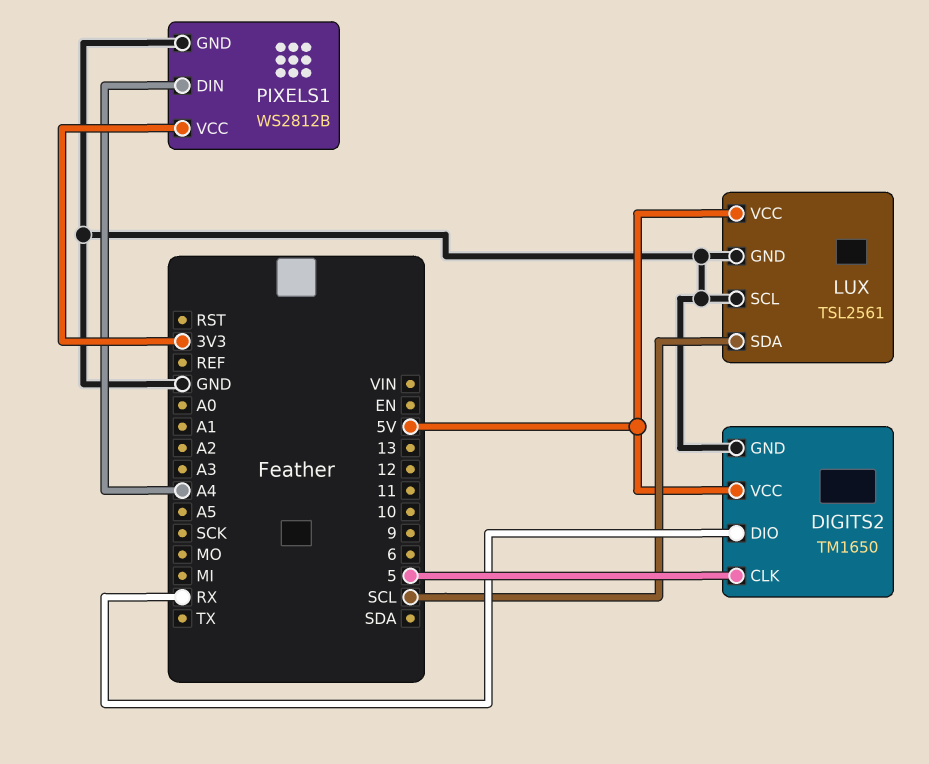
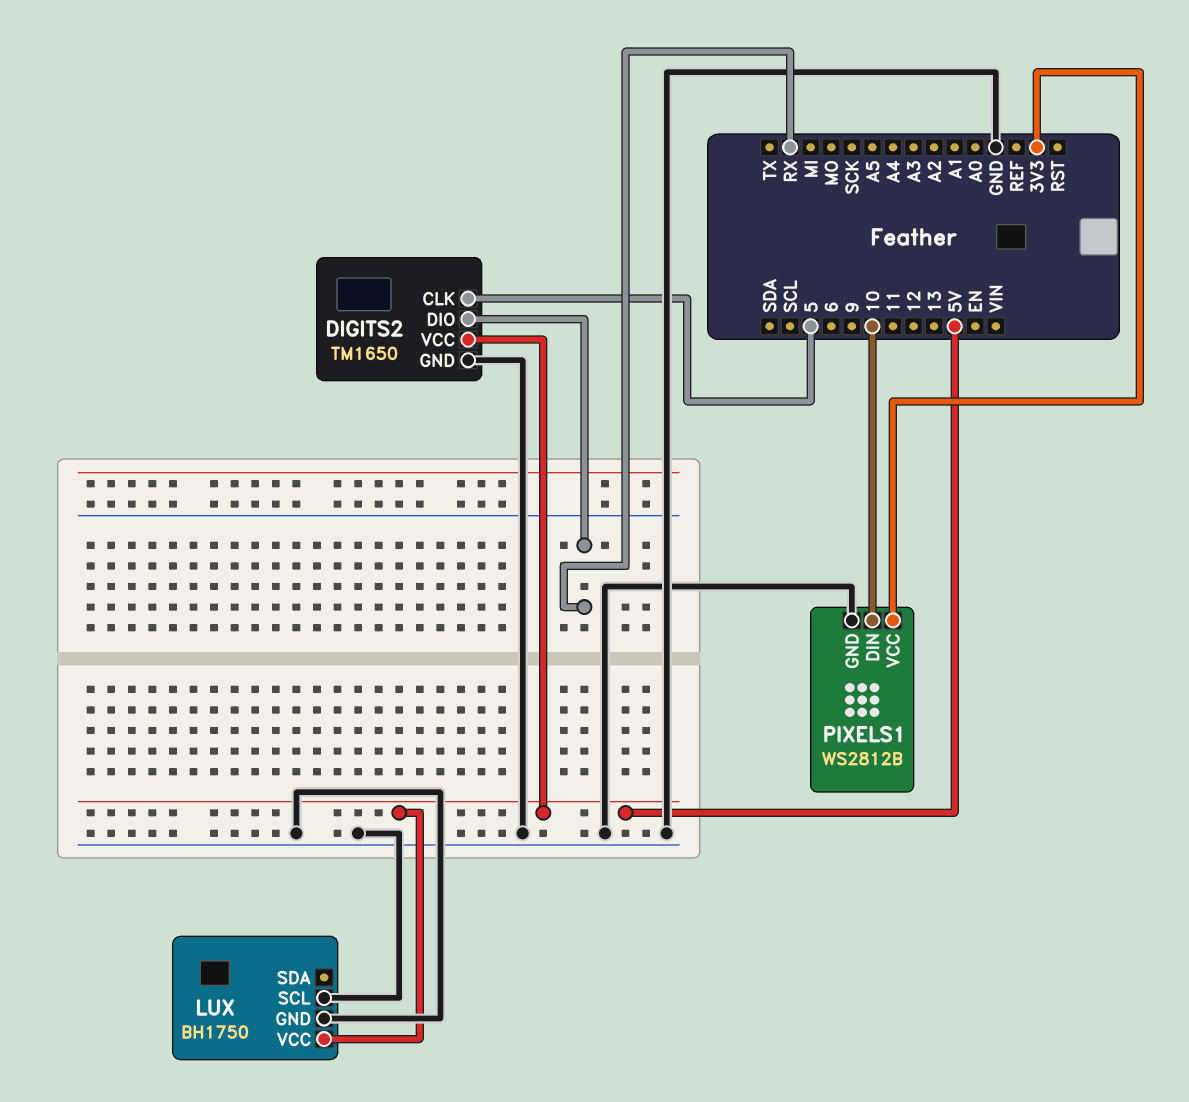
LUX: TSL2561 -> BH1750
LUX pin SDA: SCL -> none
PIXELS1 pin DIN: A4 -> 10

